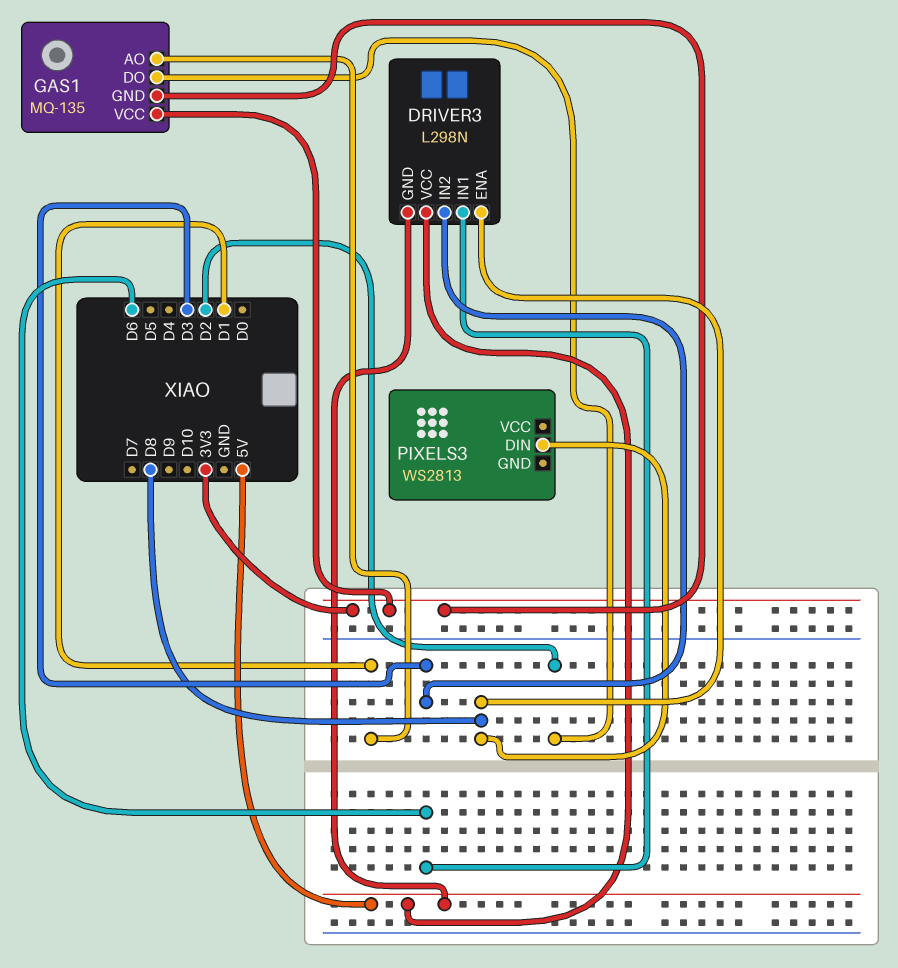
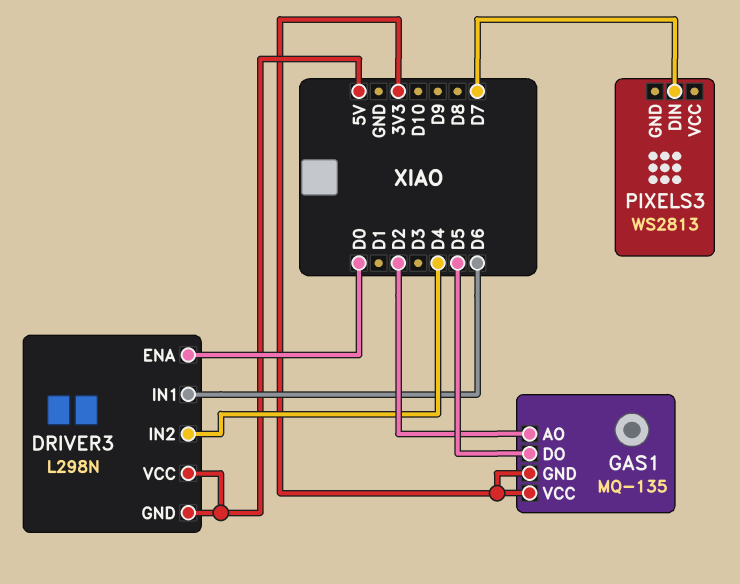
DRIVER3 pin ENA: D8 -> D0
DRIVER3 pin IN2: D3 -> D4
GAS1 pin AO: D1 -> D2
GAS1 pin DO: D2 -> D5
PIXELS3 pin DIN: D8 -> D7

